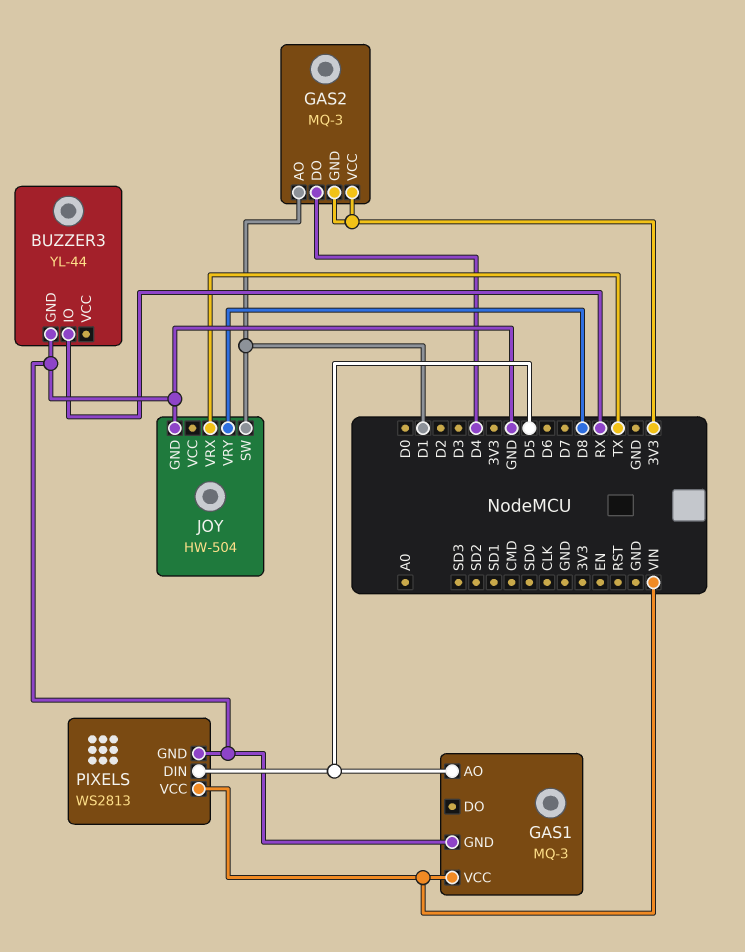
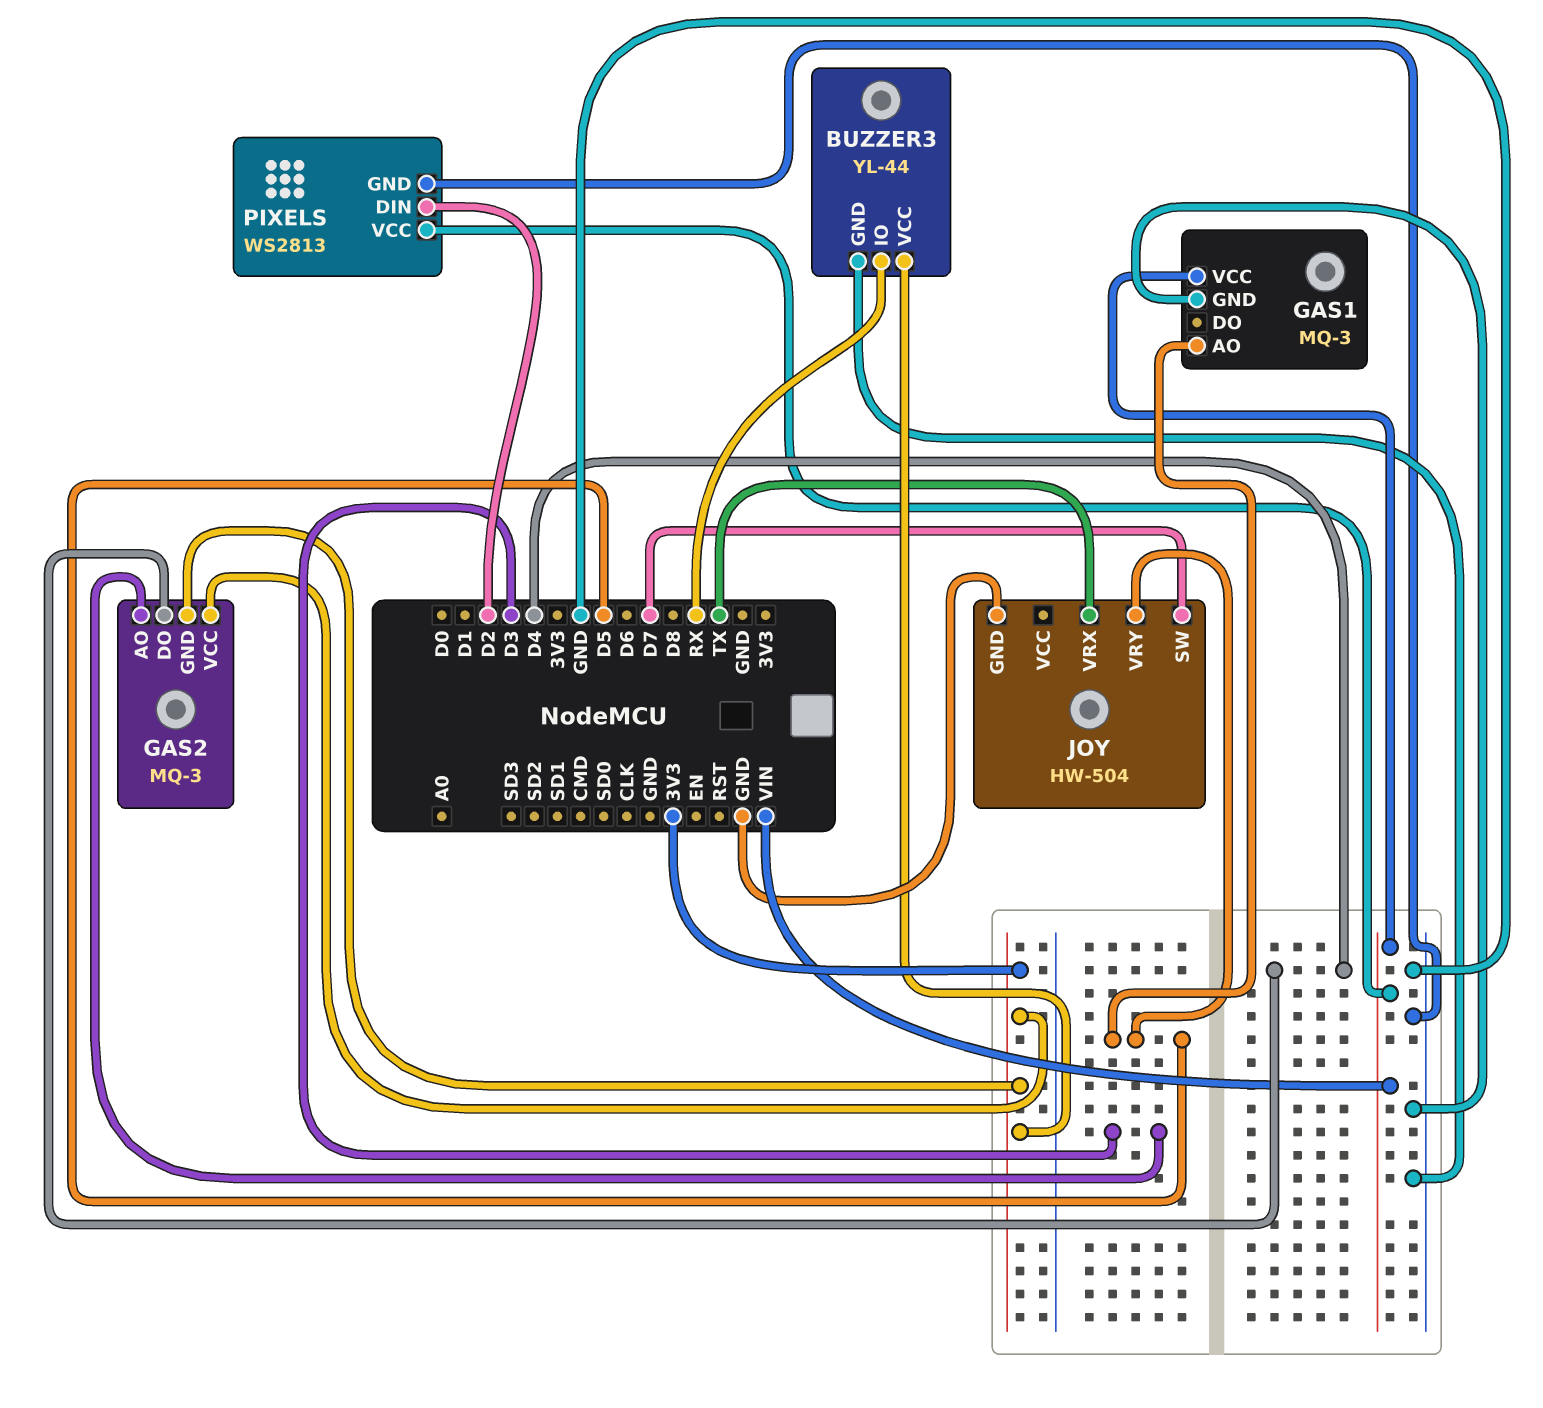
BUZZER3 pin VCC: none -> 3V3
GAS2 pin AO: D1 -> D3
JOY pin SW: D1 -> D7
JOY pin VRY: D8 -> D5
PIXELS pin DIN: D5 -> D2

